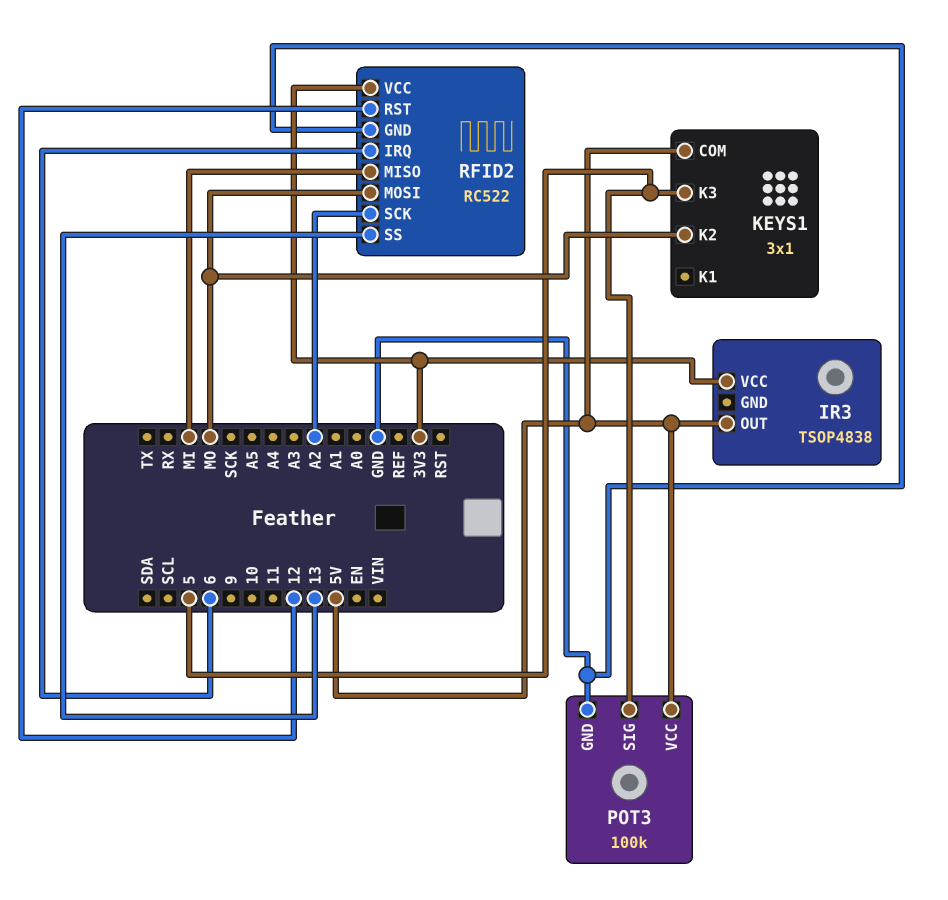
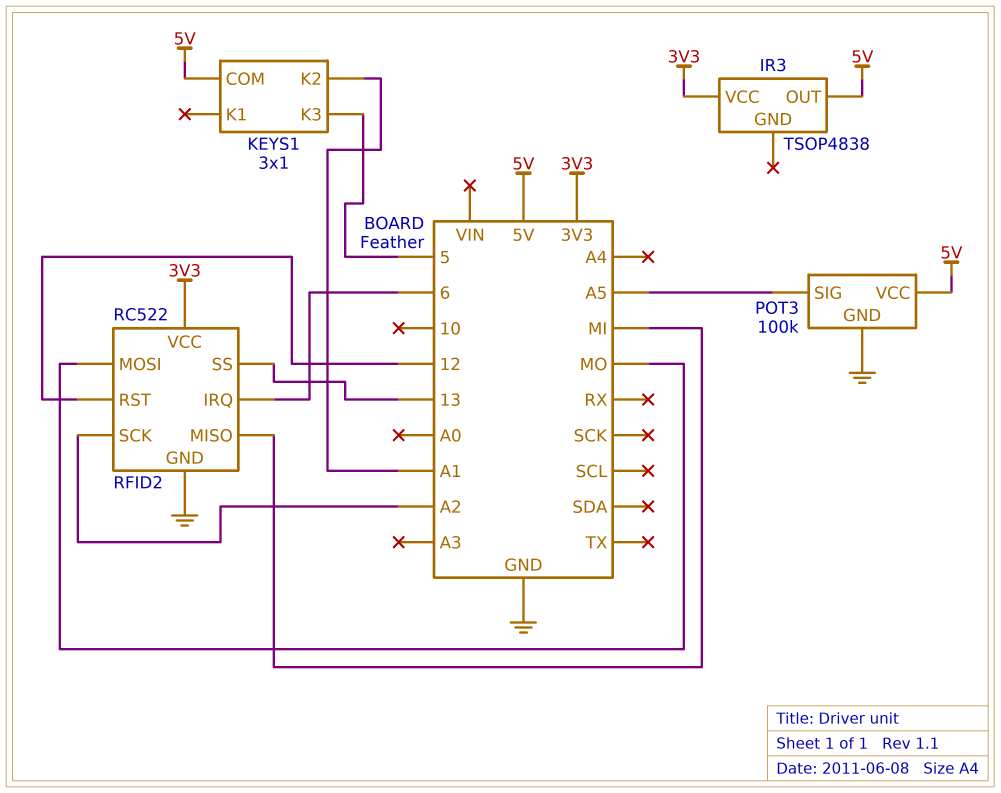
KEYS1 pin K2: MO -> A1
POT3 pin SIG: 5 -> A5

